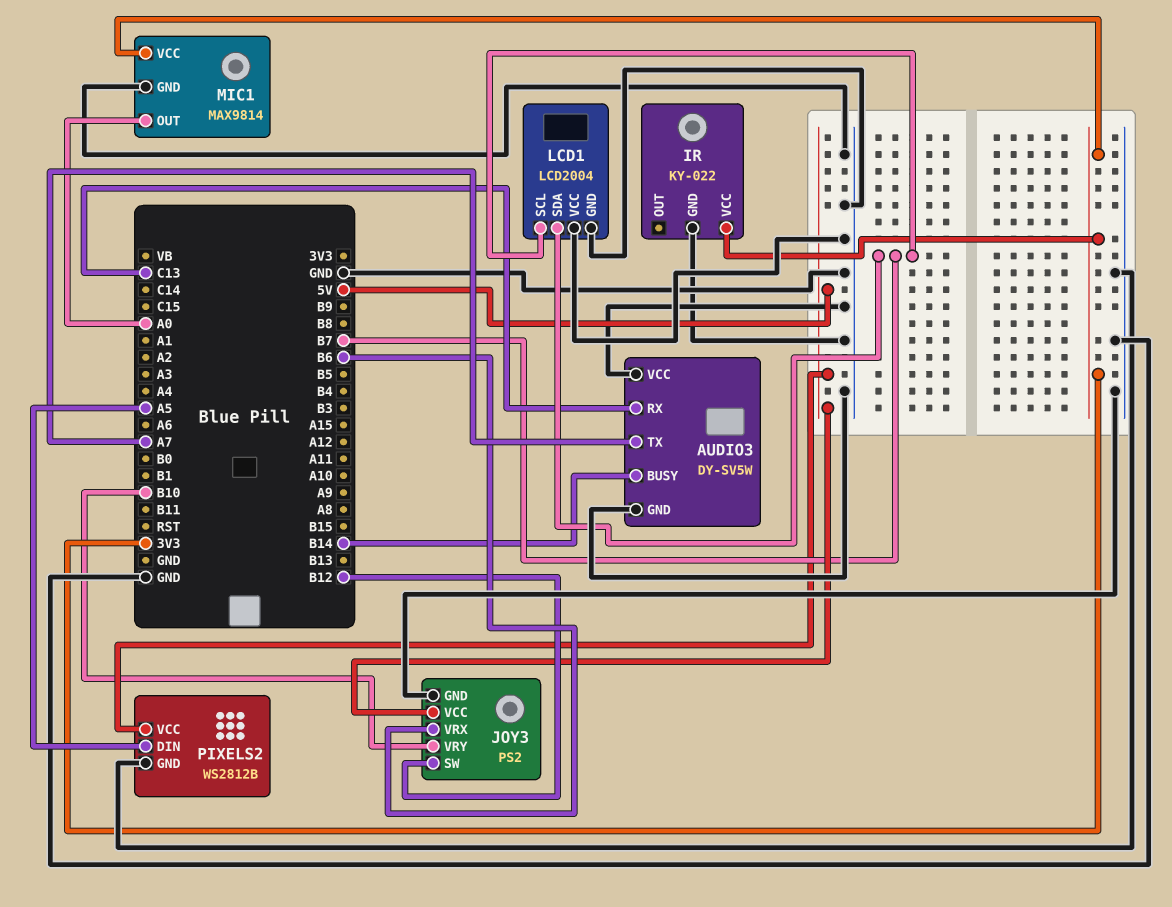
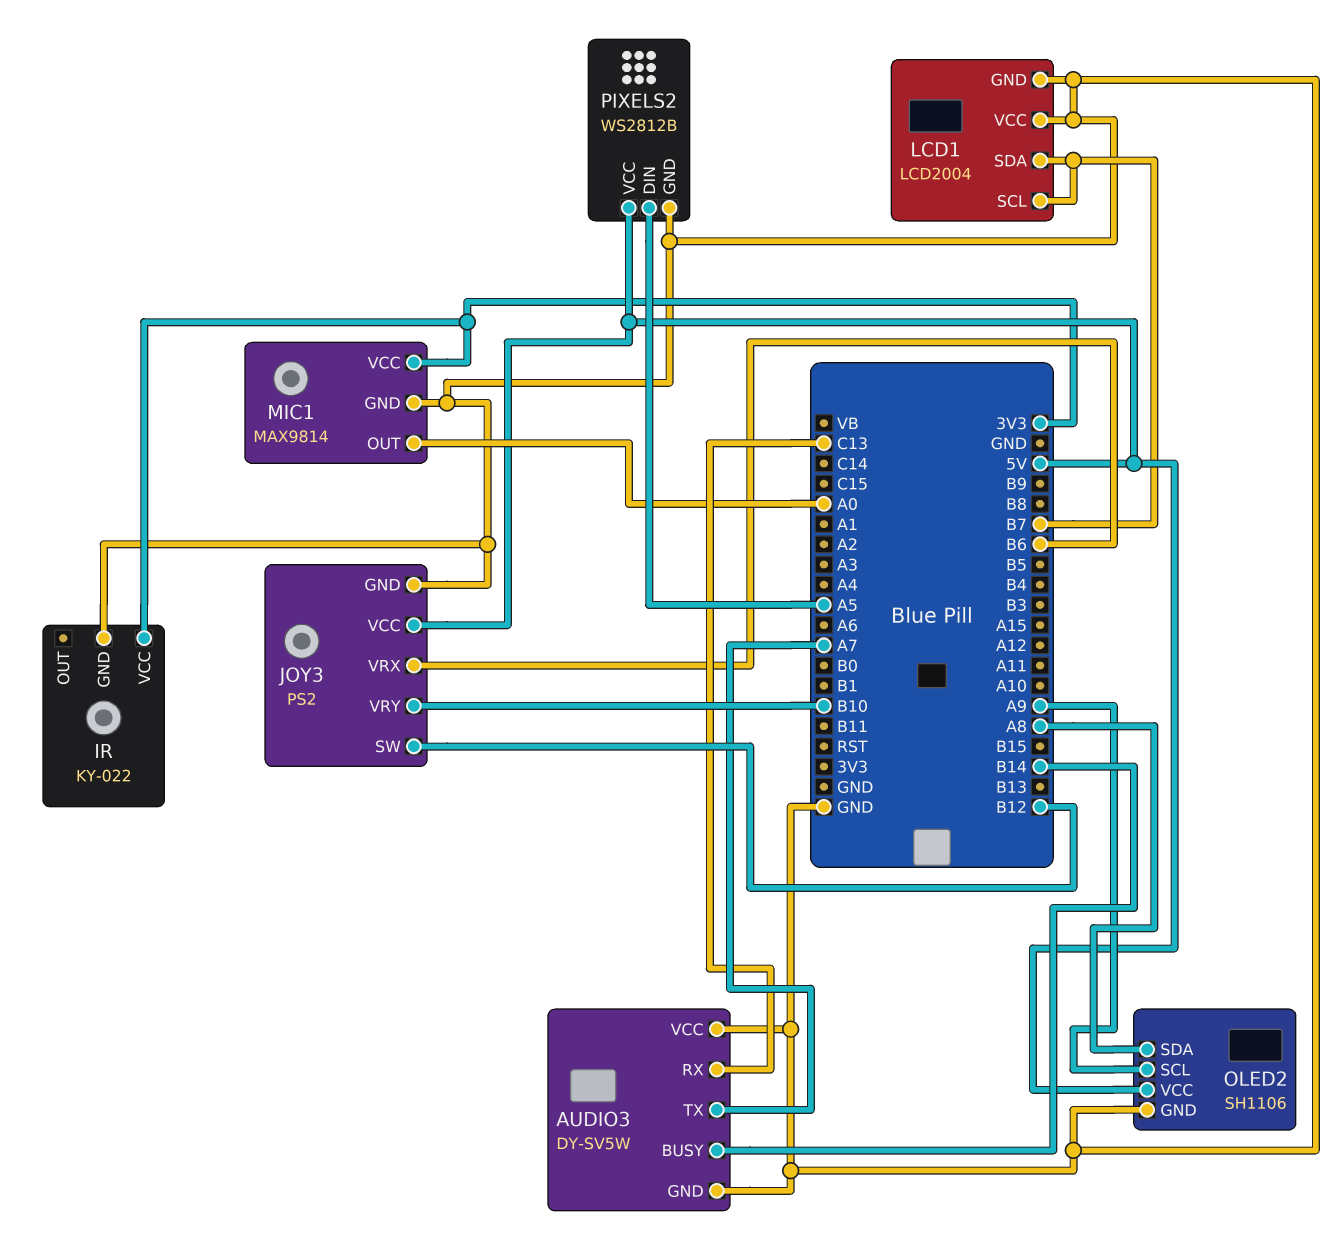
OLED2: none -> SH1106
OLED2 pin GND: none -> GND
OLED2 pin SCL: none -> A9
OLED2 pin SDA: none -> A8
OLED2 pin VCC: none -> 5V

